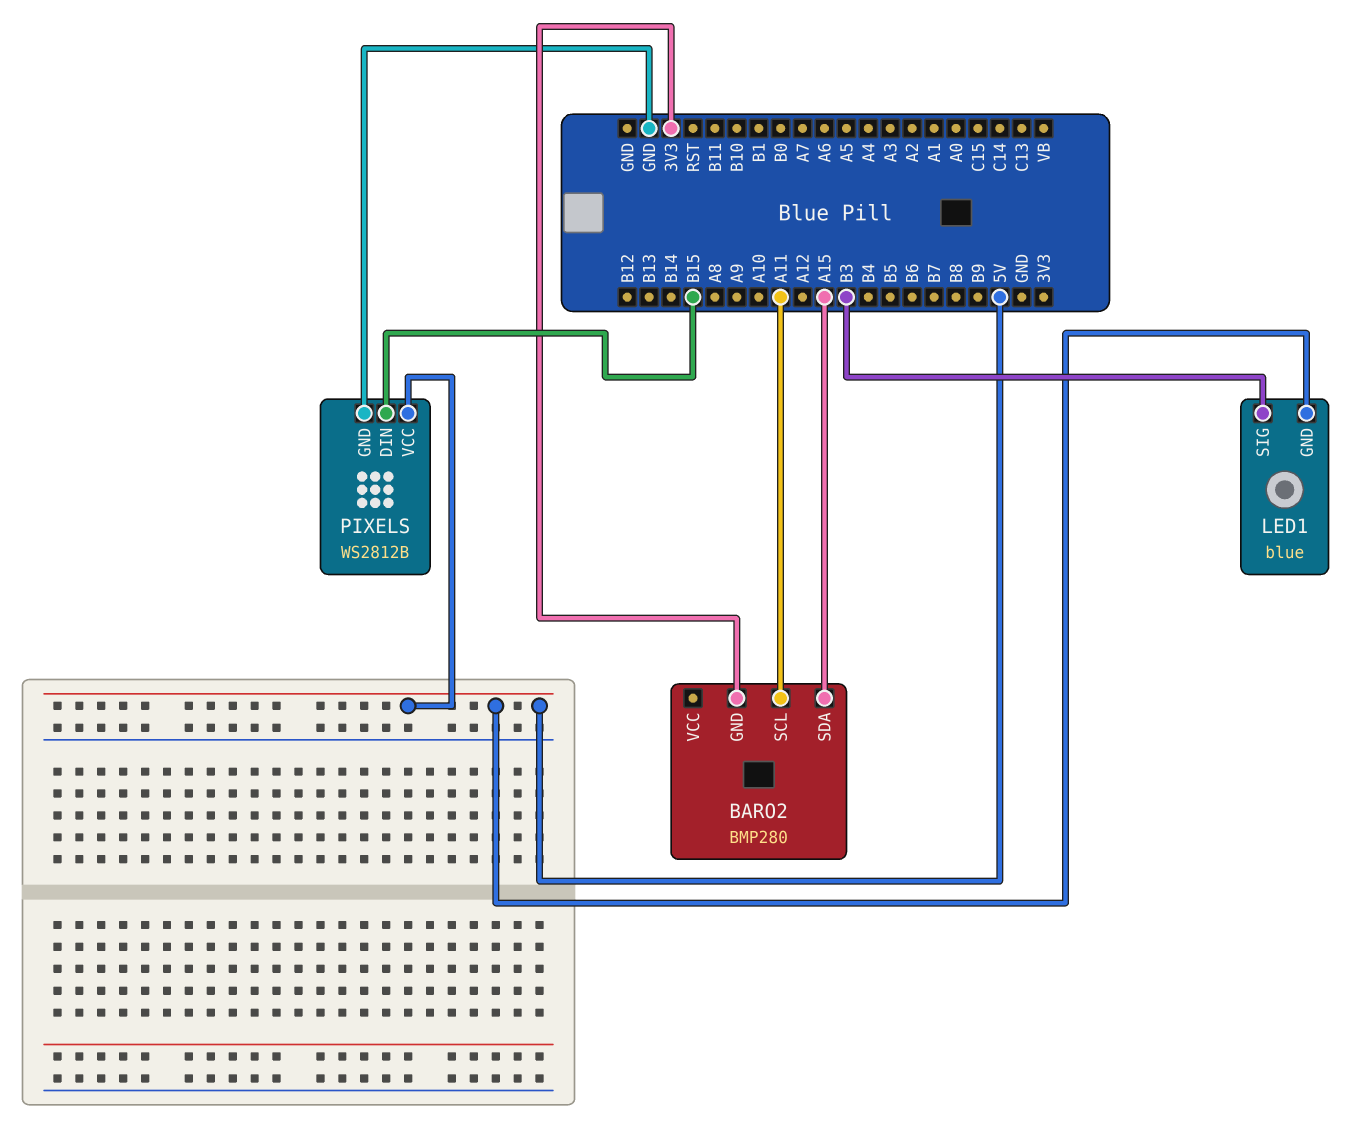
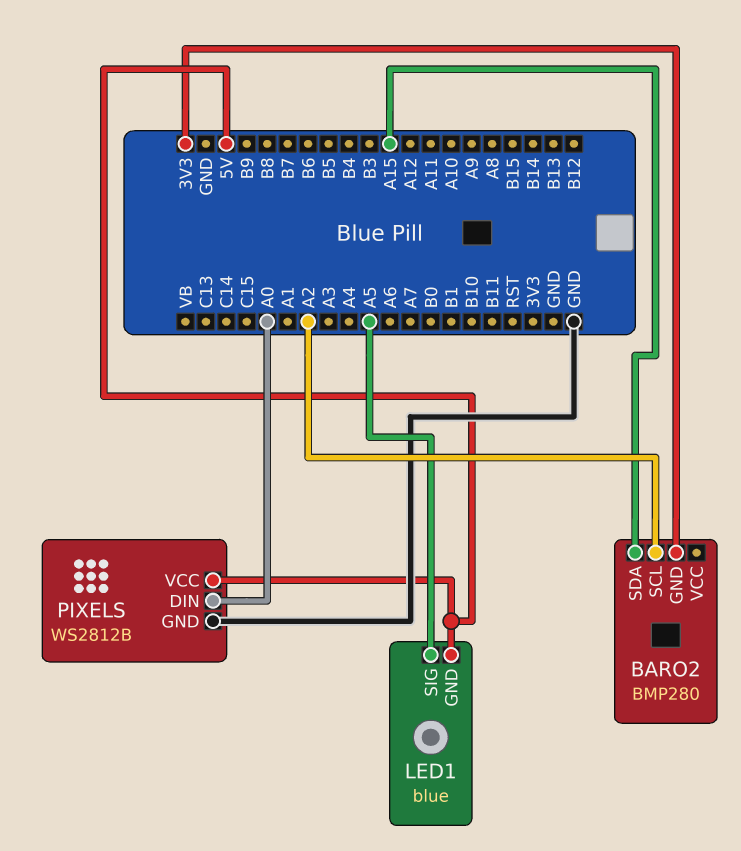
BARO2 pin SCL: A11 -> A2
LED1 pin SIG: B3 -> A5
PIXELS pin DIN: B15 -> A0

